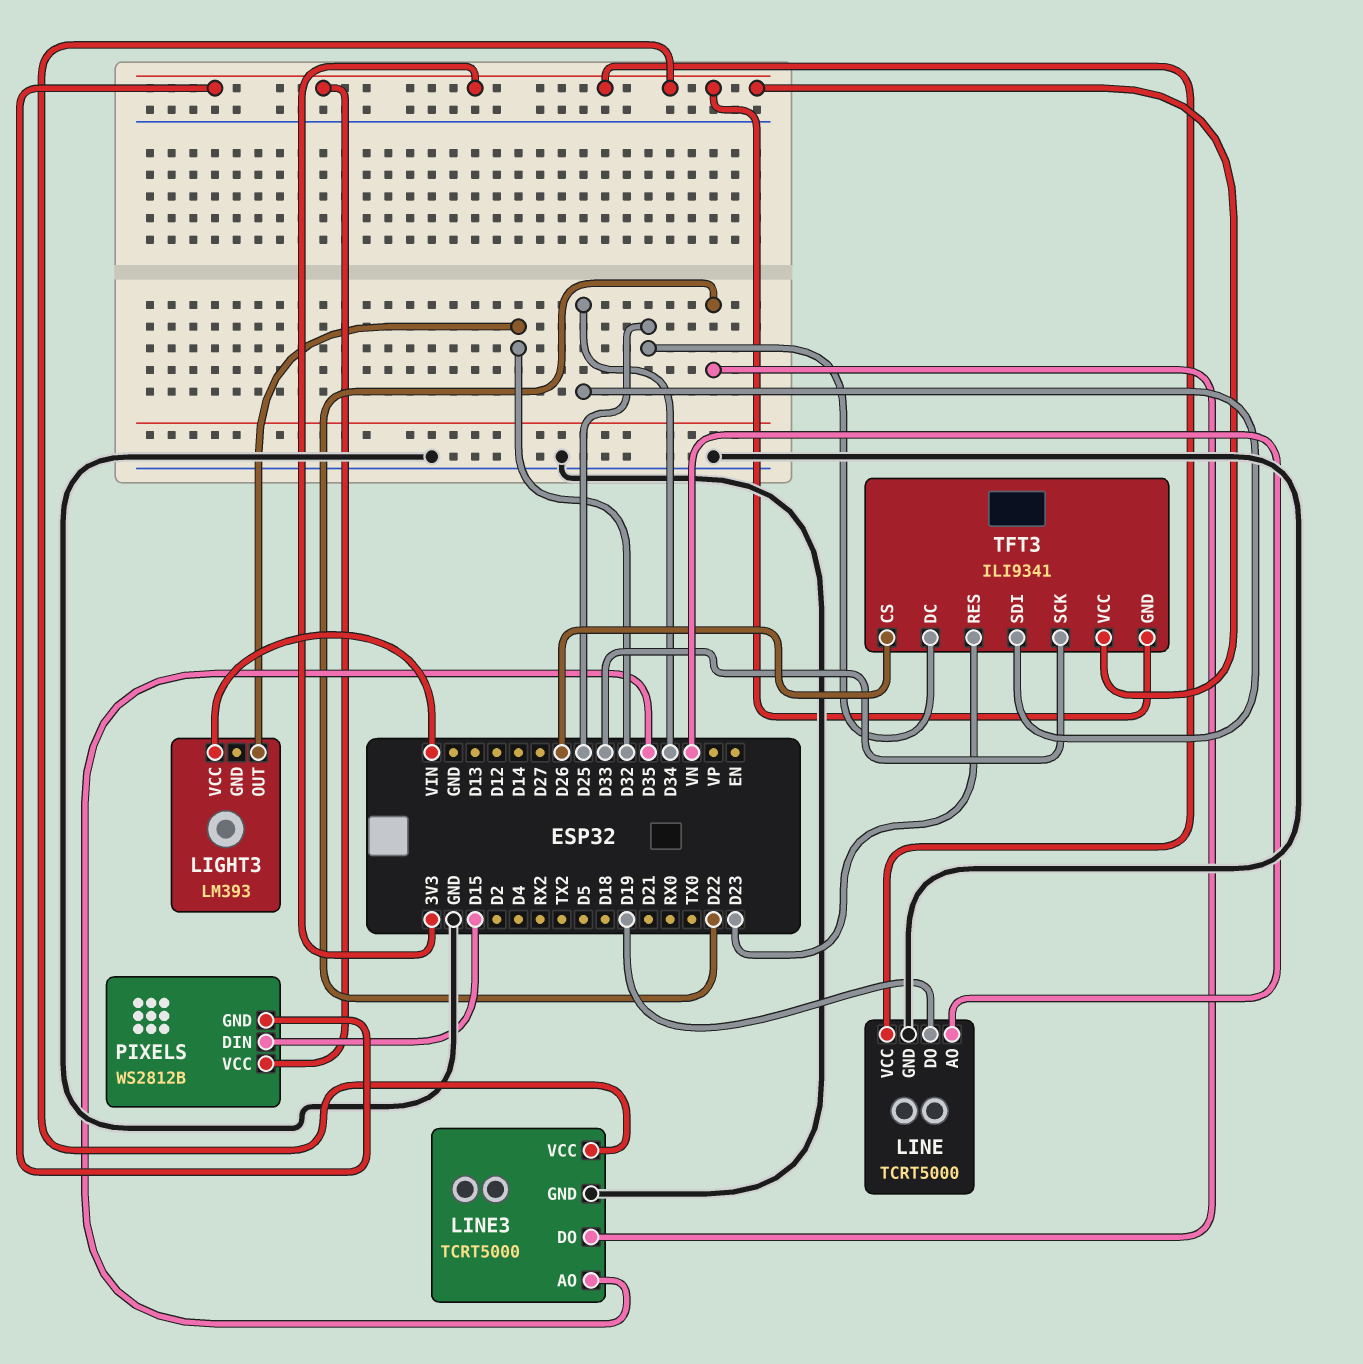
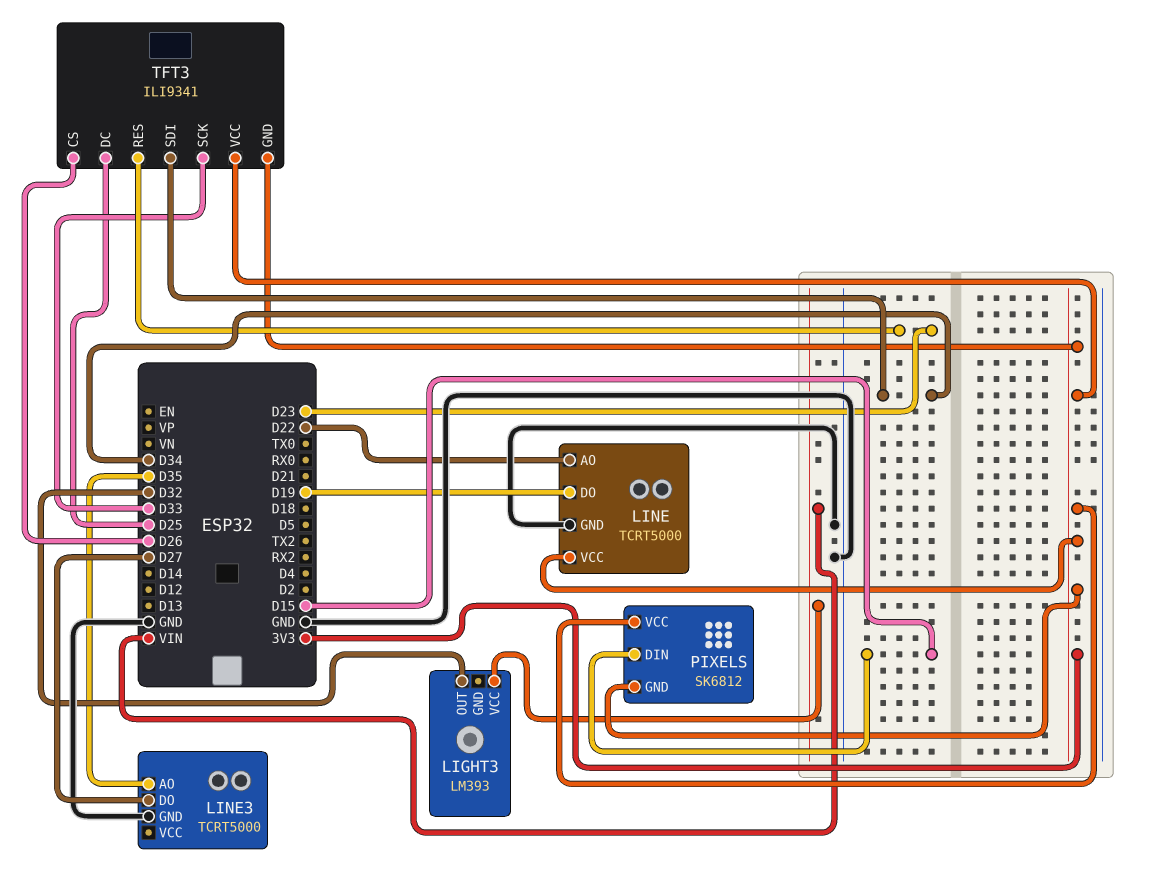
LINE pin AO: VN -> D22
LINE3 pin DO: D22 -> D27
LINE3 pin VCC: 3V3 -> none
PIXELS: WS2812B -> SK6812

